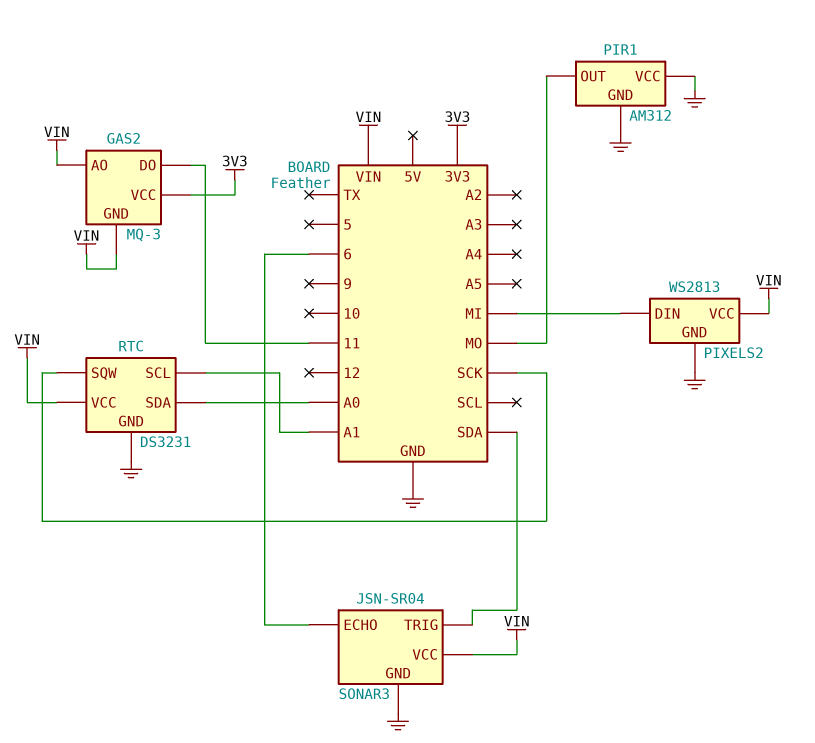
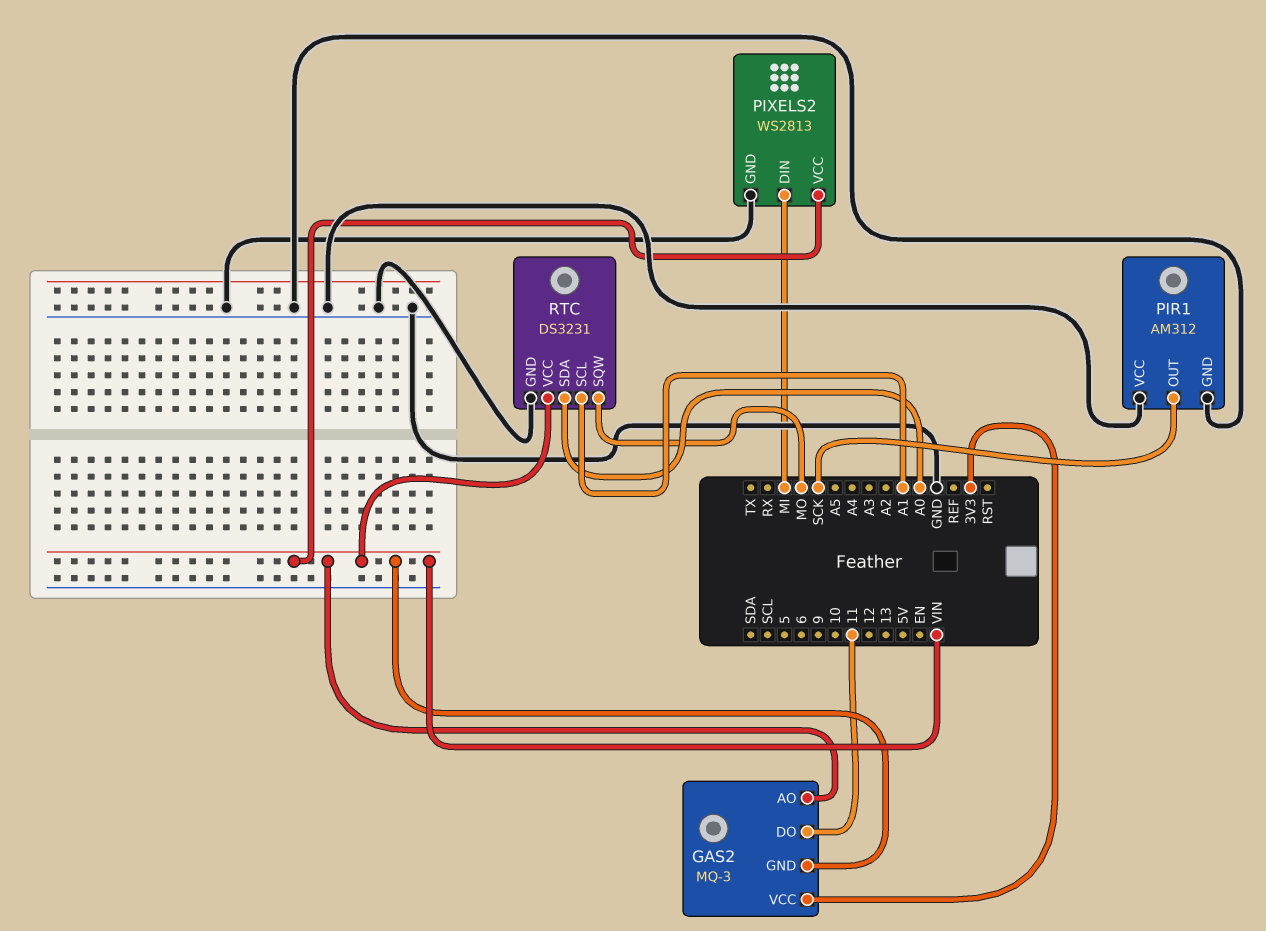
PIR1 pin OUT: MO -> SCK
RTC pin SQW: SCK -> MO
SONAR3: JSN-SR04 -> none
SONAR3 pin ECHO: 6 -> none
SONAR3 pin GND: GND -> none
SONAR3 pin TRIG: SDA -> none
SONAR3 pin VCC: VIN -> none

